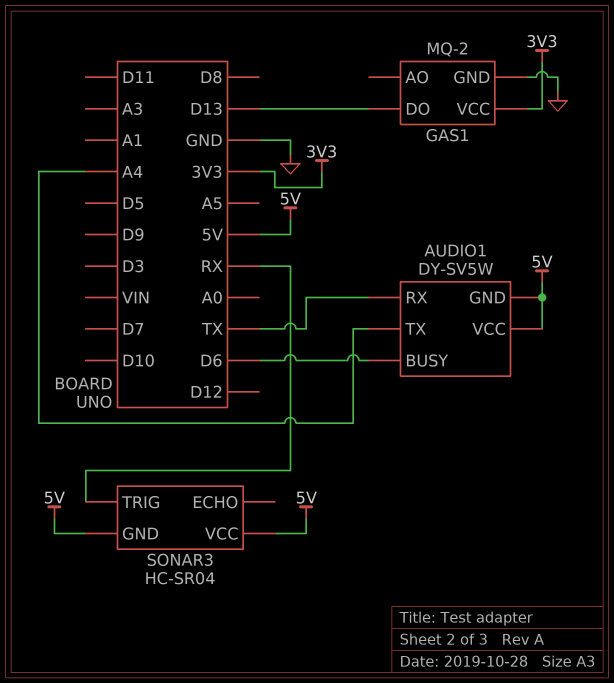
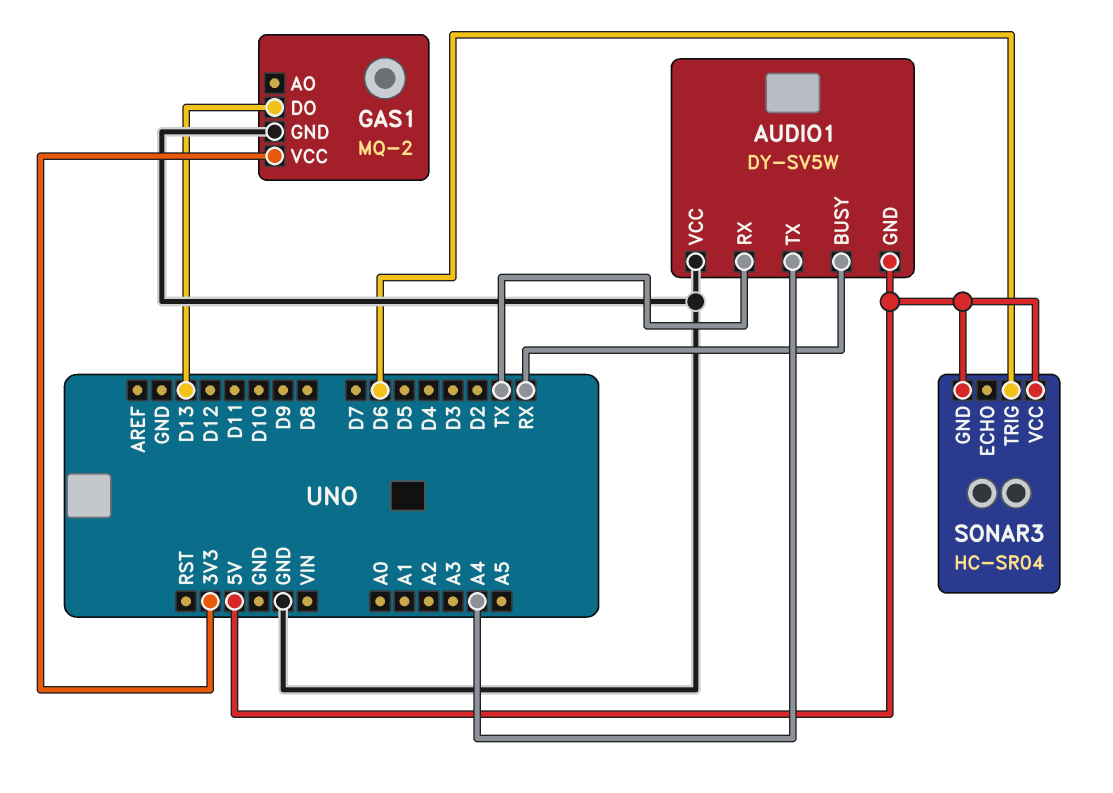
AUDIO1 pin BUSY: D6 -> RX
AUDIO1 pin VCC: 5V -> GND
SONAR3 pin TRIG: RX -> D6

